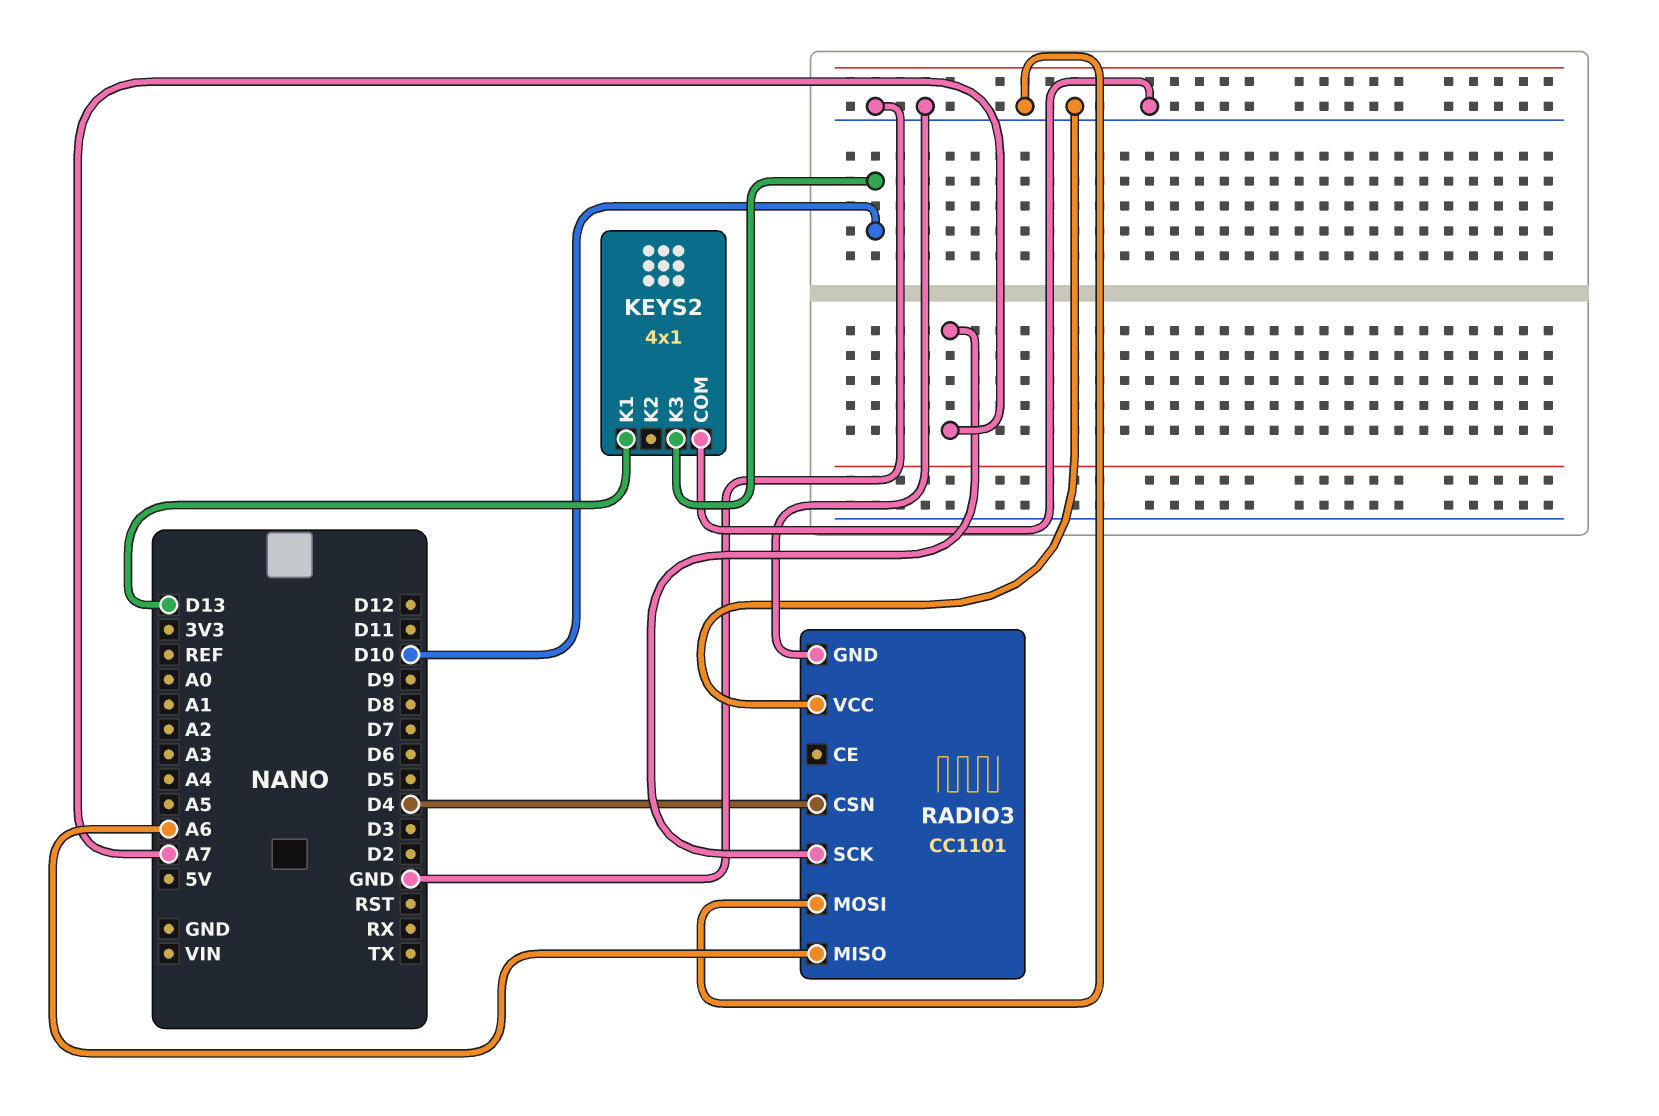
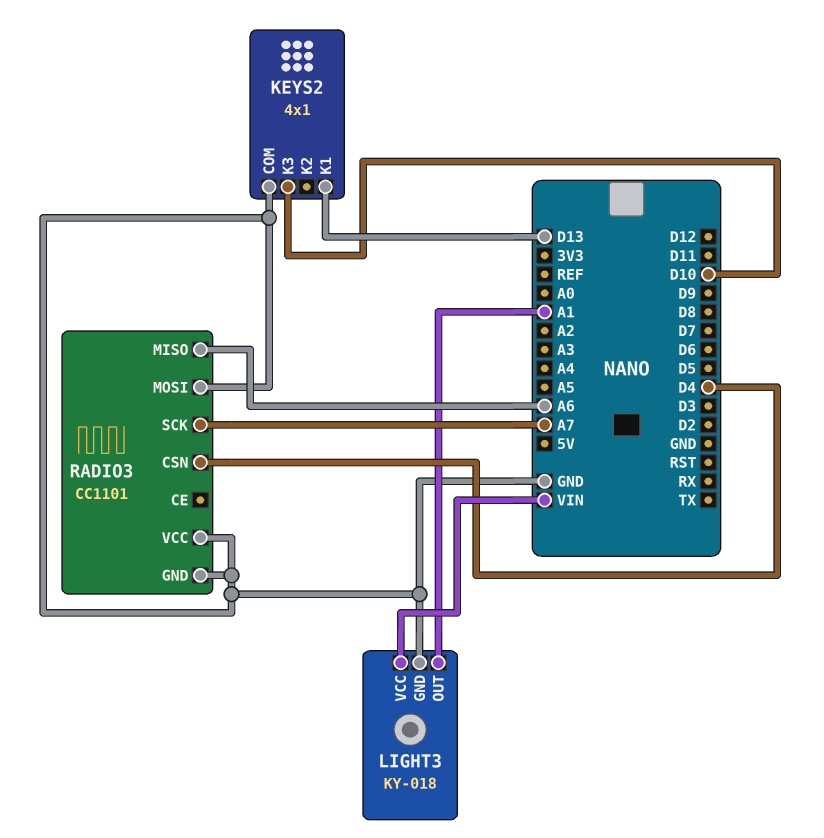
LIGHT3: none -> KY-018
LIGHT3 pin GND: none -> GND
LIGHT3 pin OUT: none -> A1
LIGHT3 pin VCC: none -> VIN

